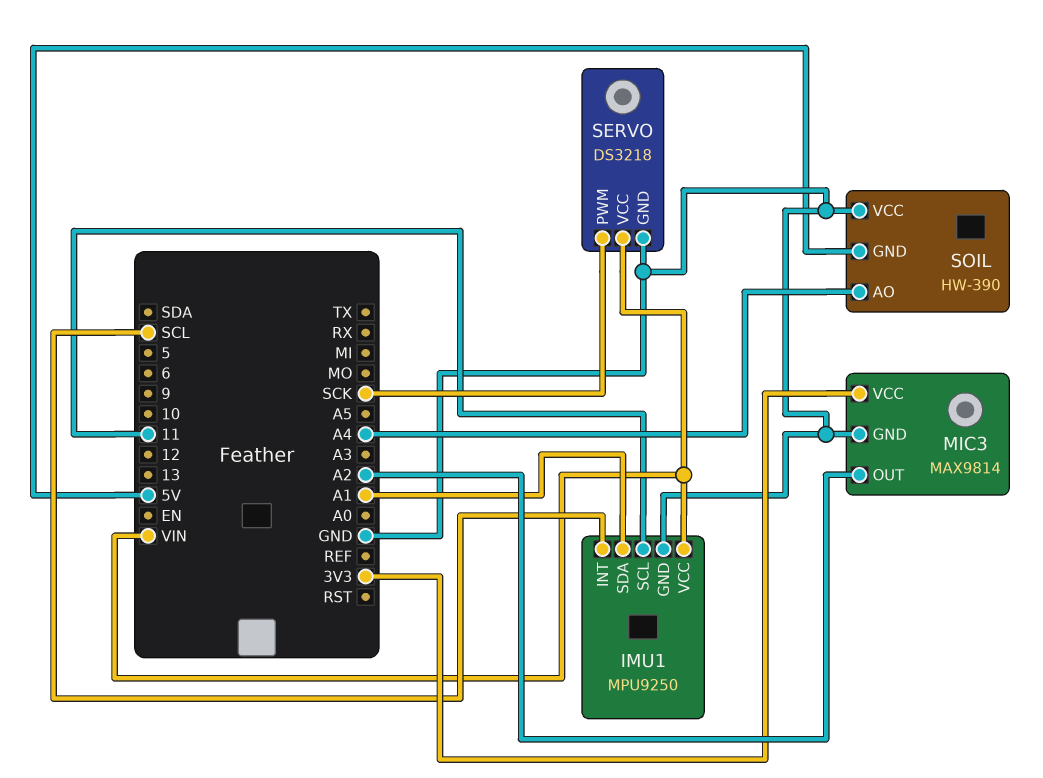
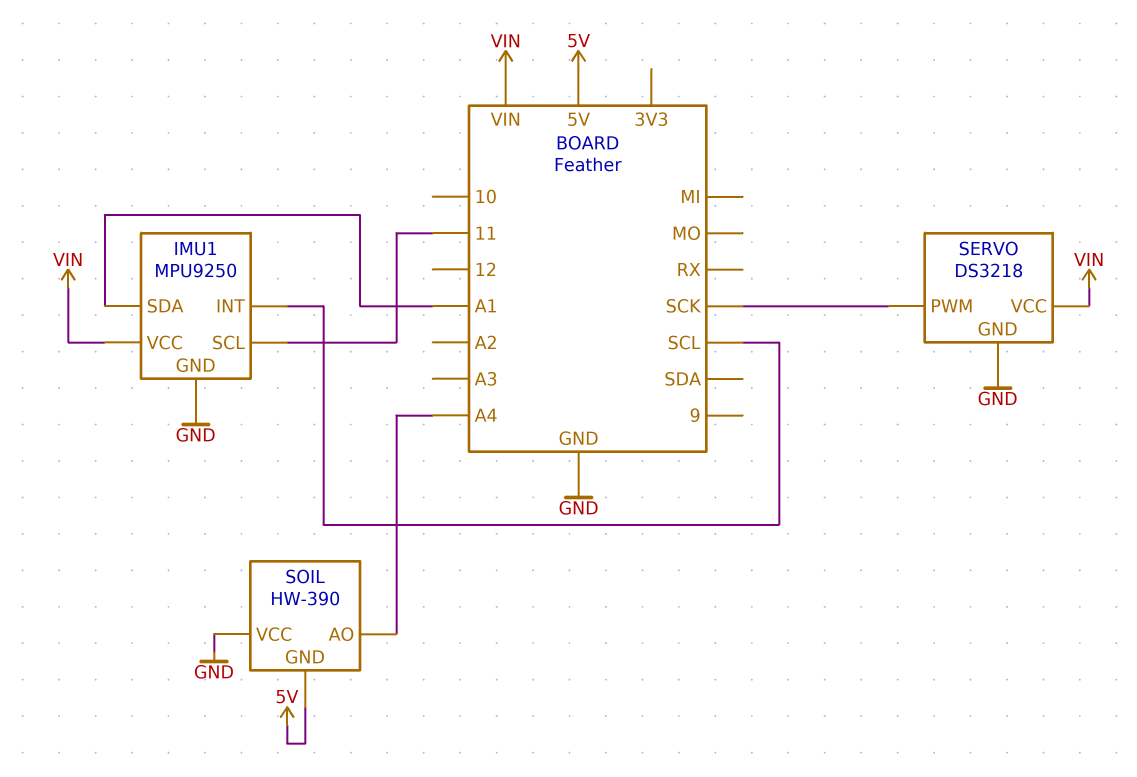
MIC3: MAX9814 -> none
MIC3 pin GND: GND -> none
MIC3 pin OUT: A2 -> none
MIC3 pin VCC: 3V3 -> none

